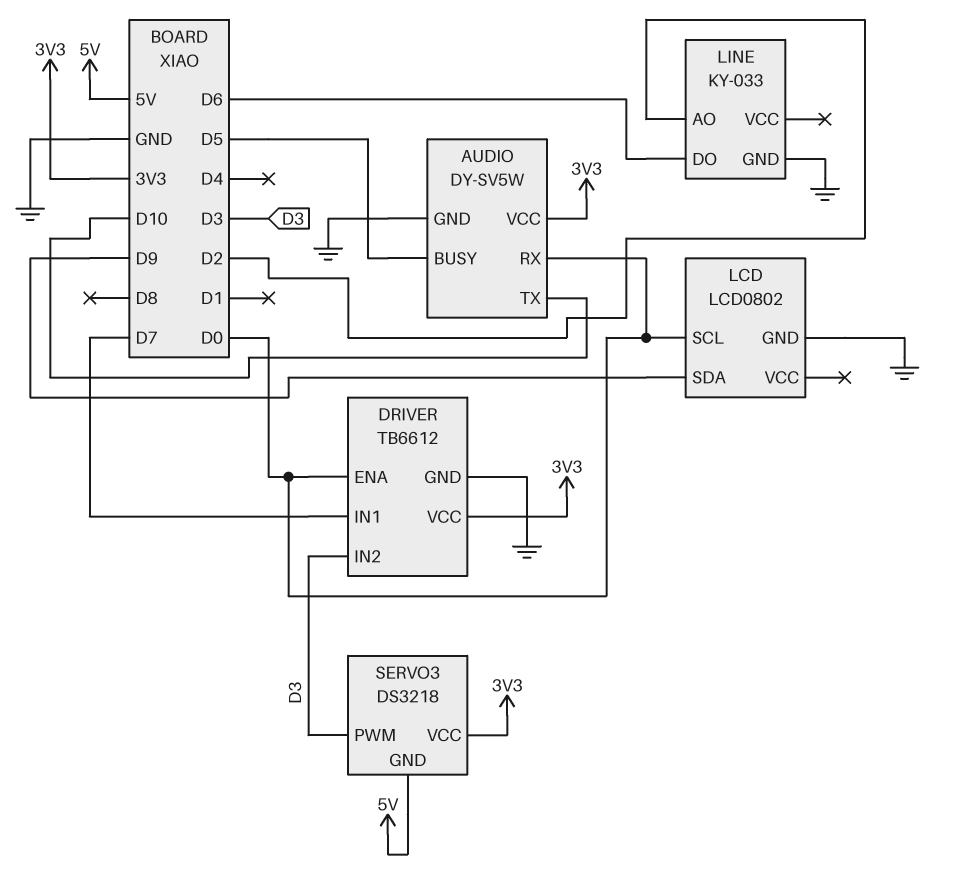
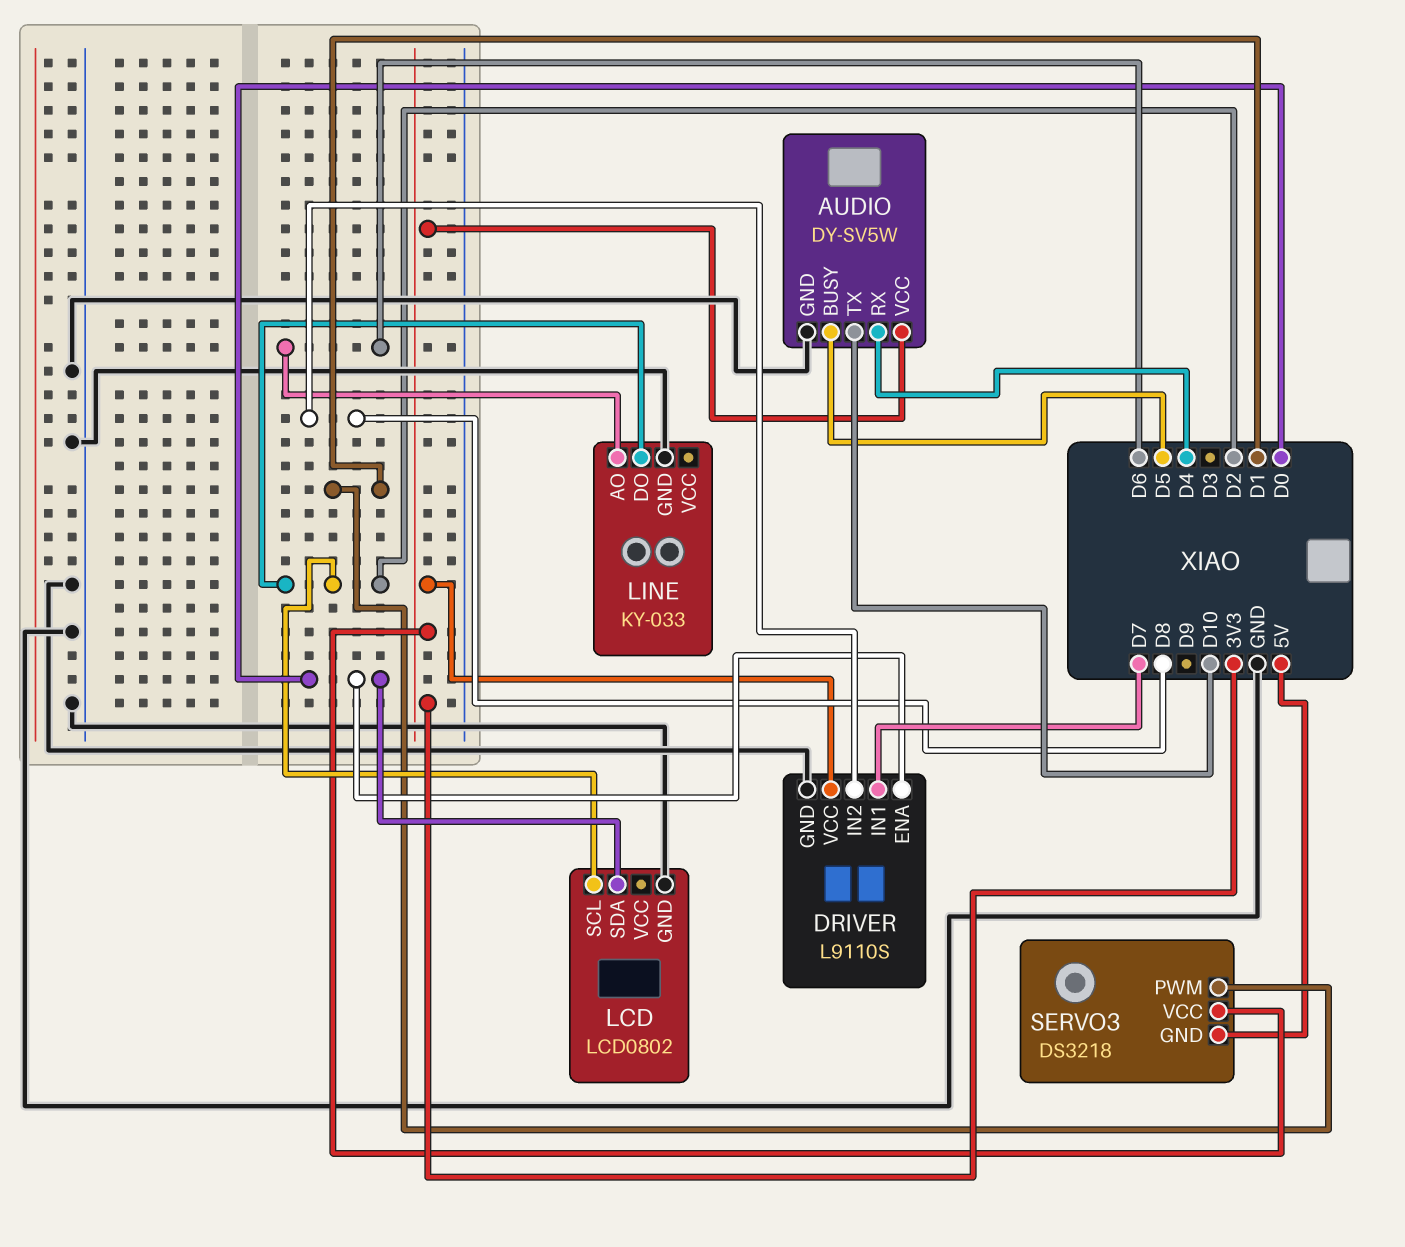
AUDIO pin RX: D0 -> D4
DRIVER: TB6612 -> L9110S
DRIVER pin IN2: D3 -> D8
LCD pin SCL: D0 -> D2
LCD pin SDA: D9 -> D0
LINE pin AO: D2 -> D6
LINE pin DO: D6 -> D2
SERVO3 pin PWM: D3 -> D1

